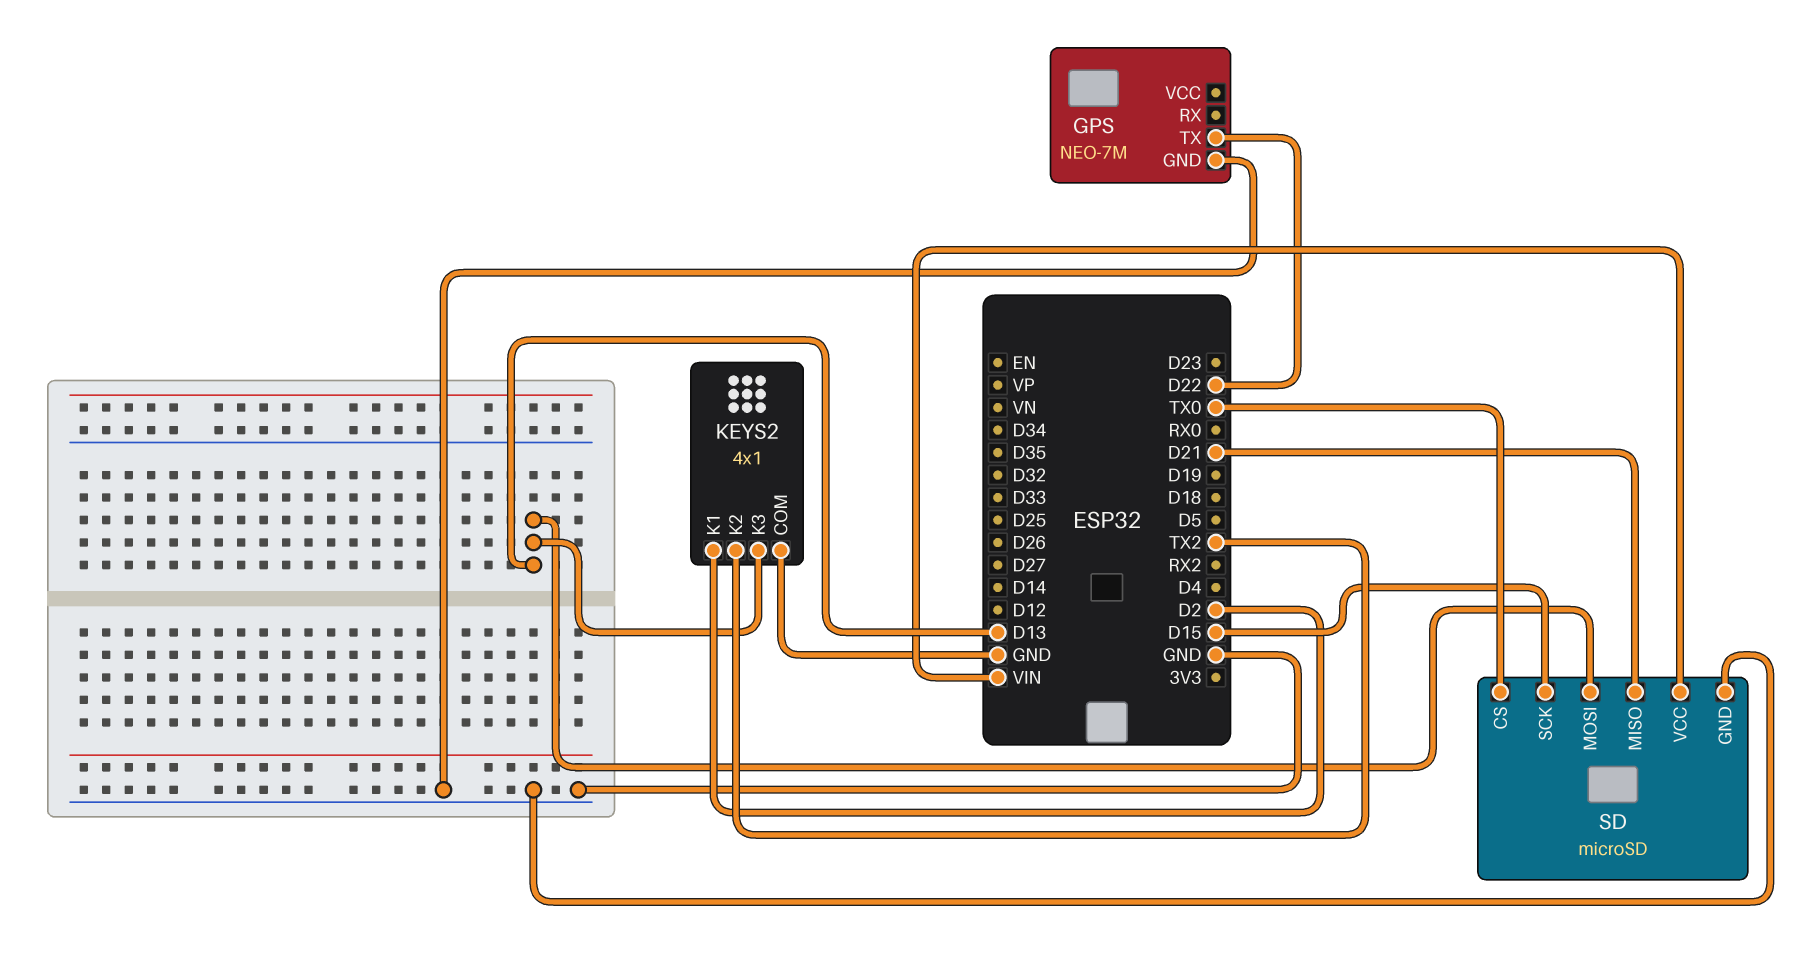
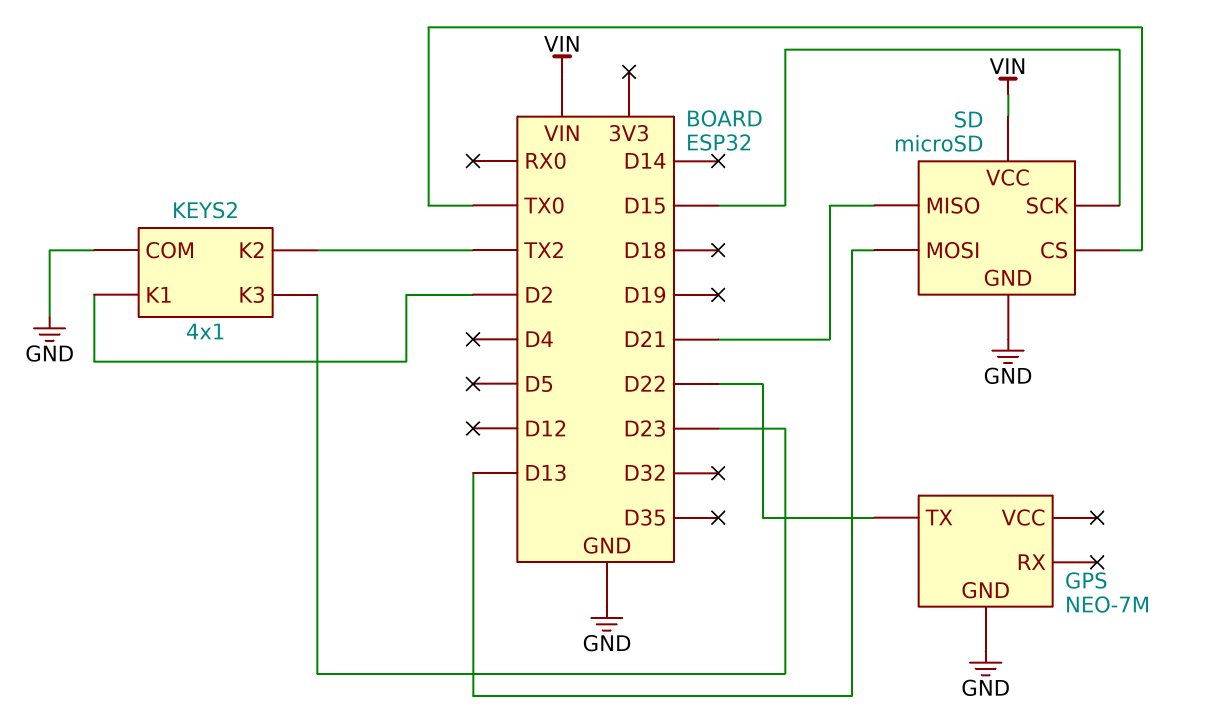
KEYS2 pin K3: D13 -> D23

